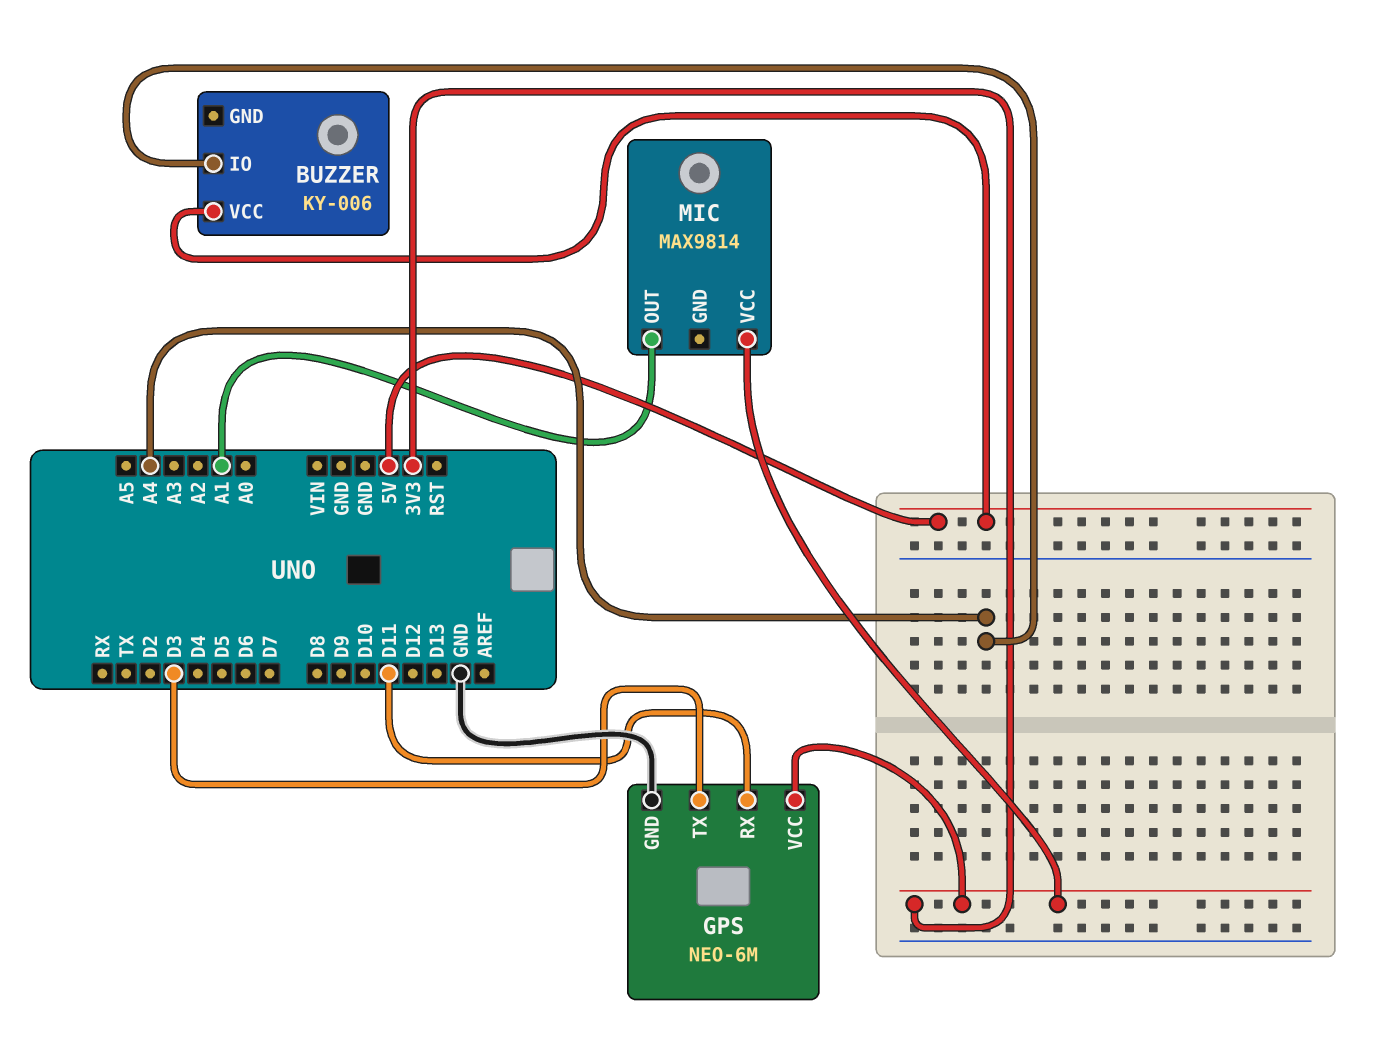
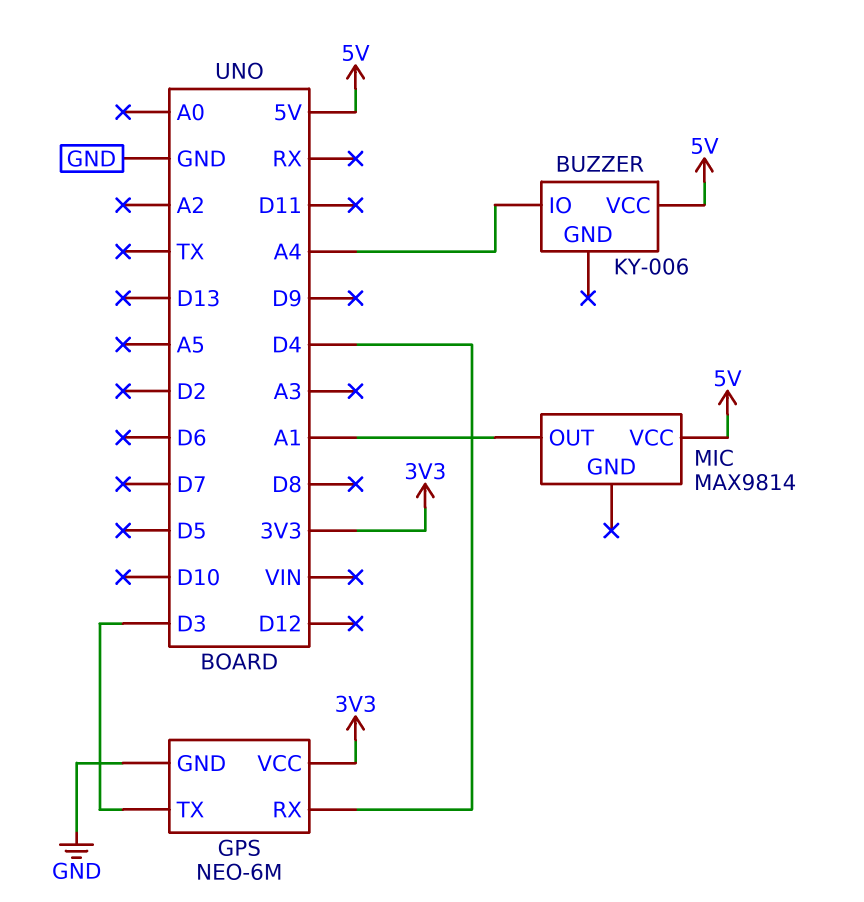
GPS pin RX: D11 -> D4
MIC pin VCC: 3V3 -> 5V

